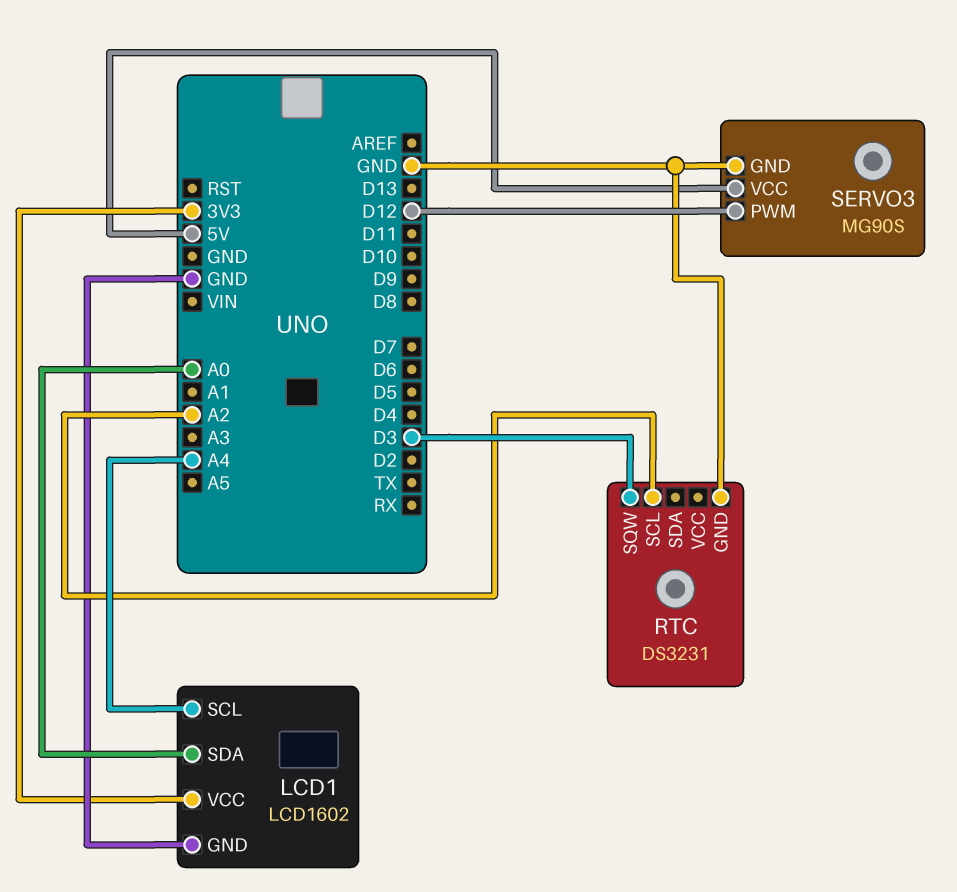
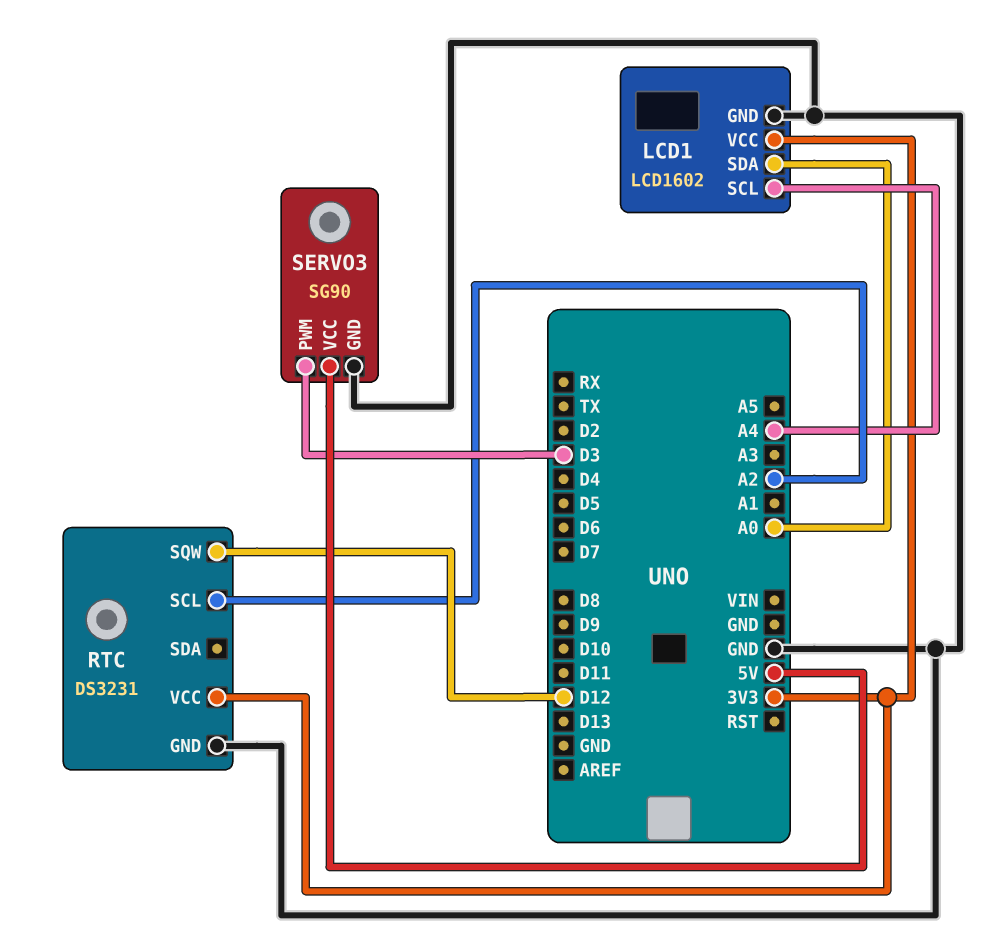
RTC pin SQW: D3 -> D12
RTC pin VCC: none -> 3V3
SERVO3: MG90S -> SG90
SERVO3 pin PWM: D12 -> D3

